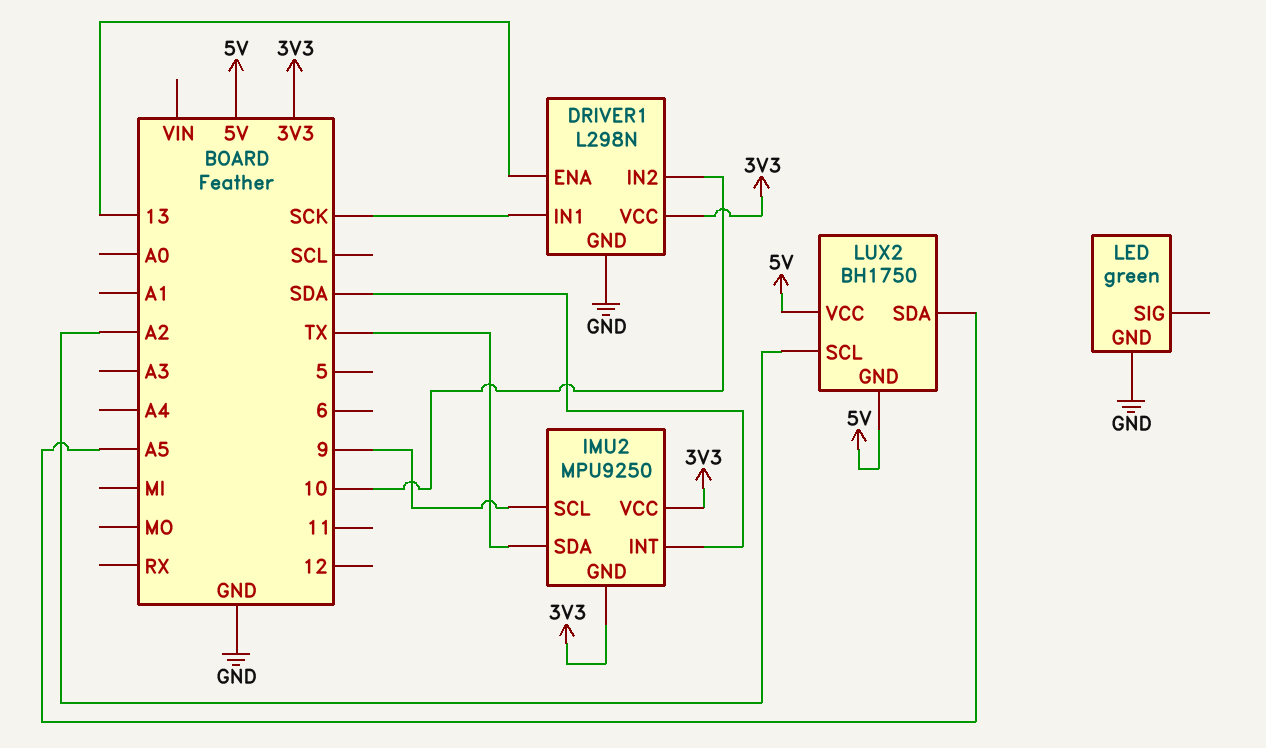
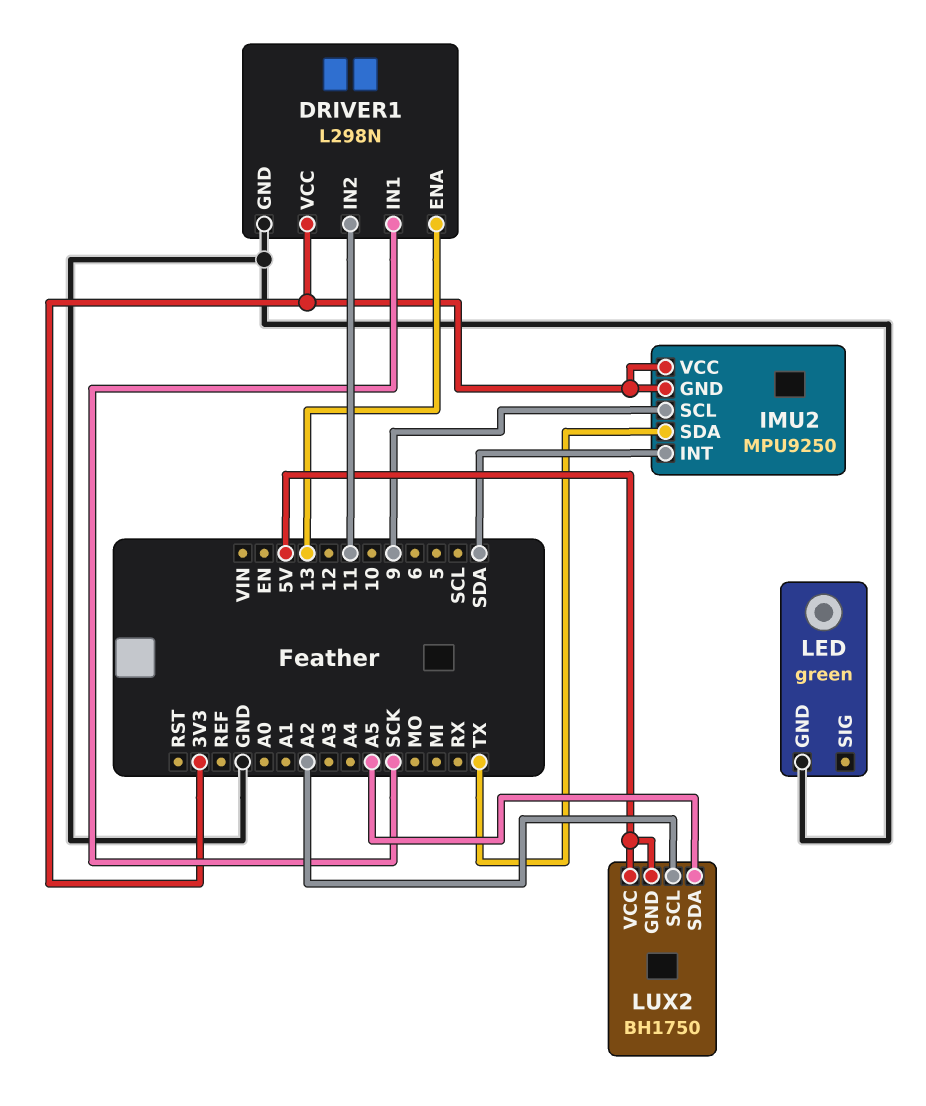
DRIVER1 pin IN2: 10 -> 11

